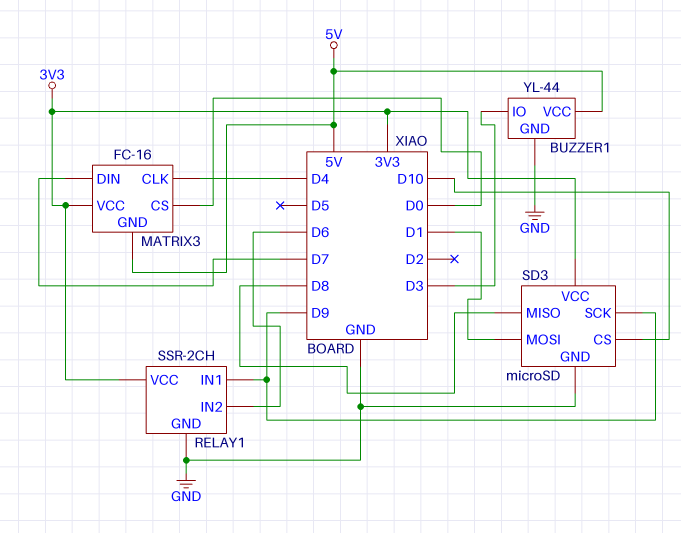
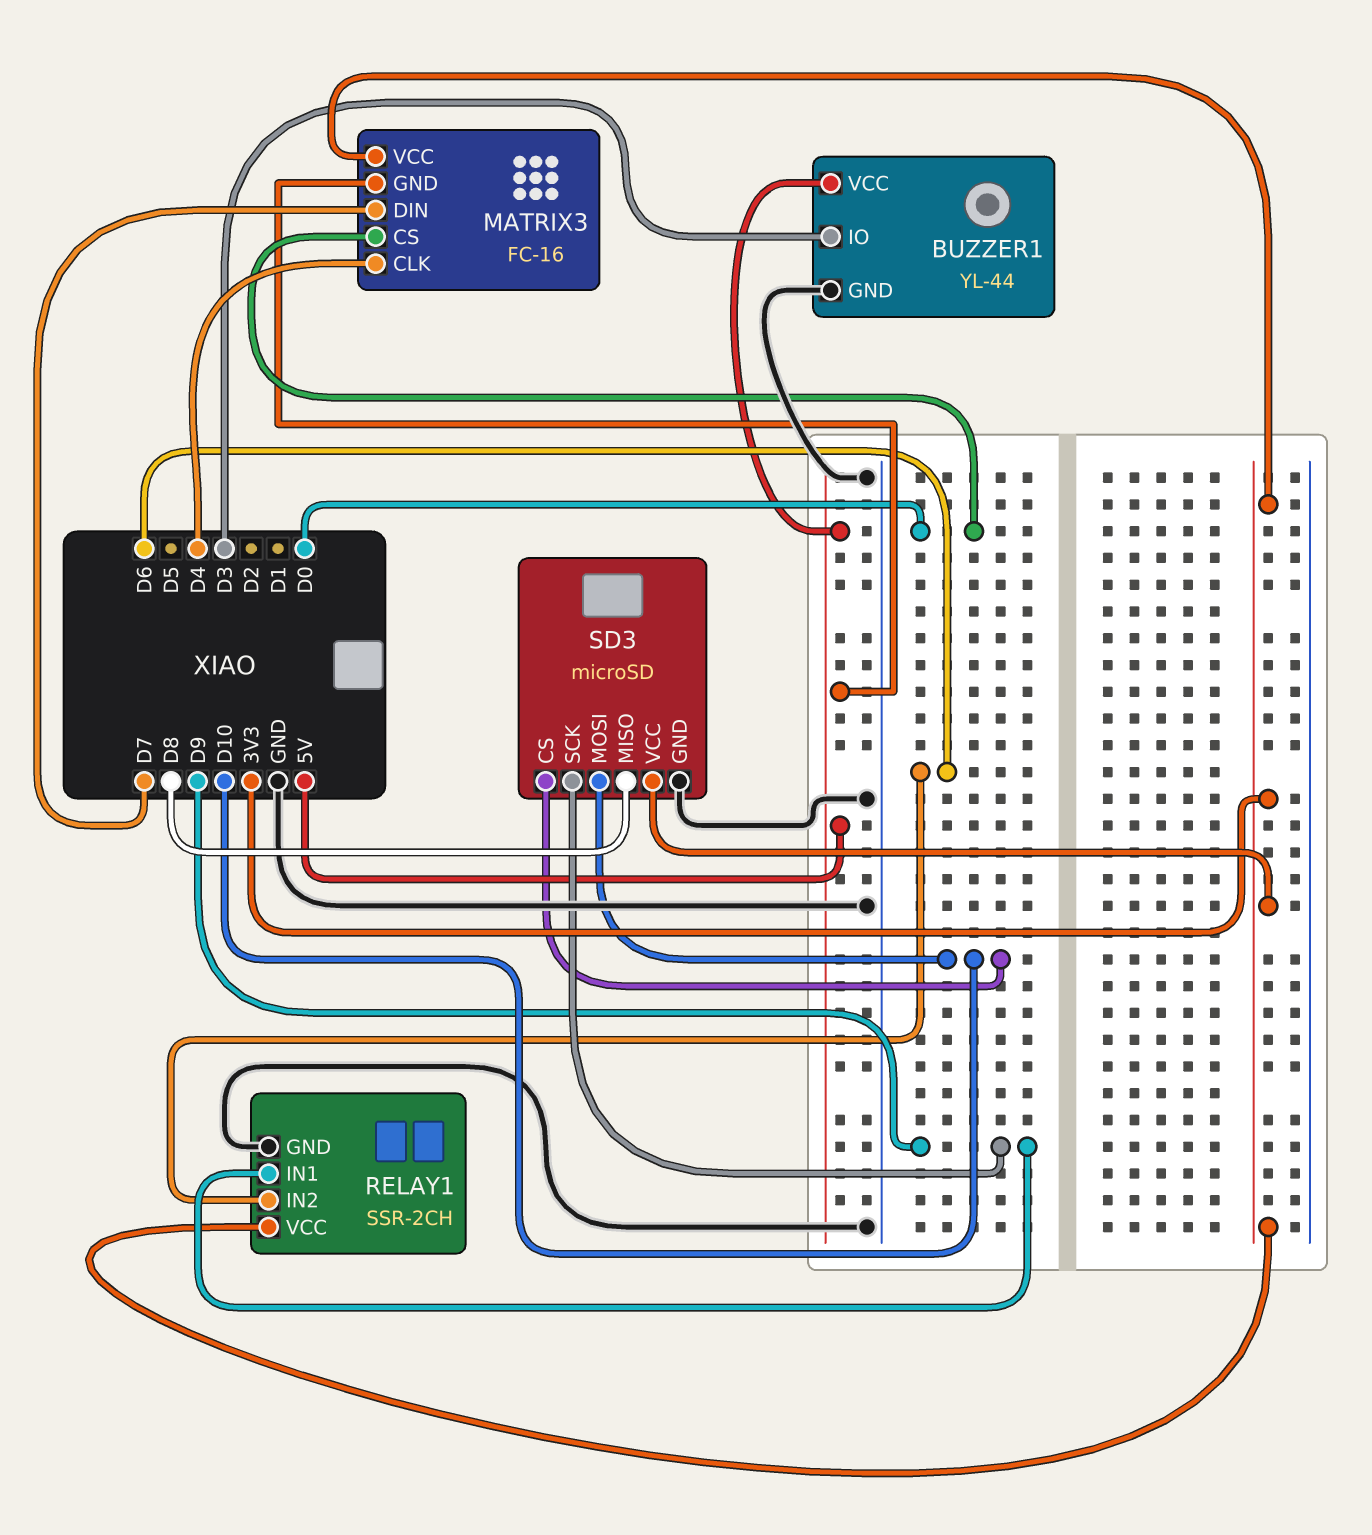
SD3 pin MOSI: D1 -> D10

